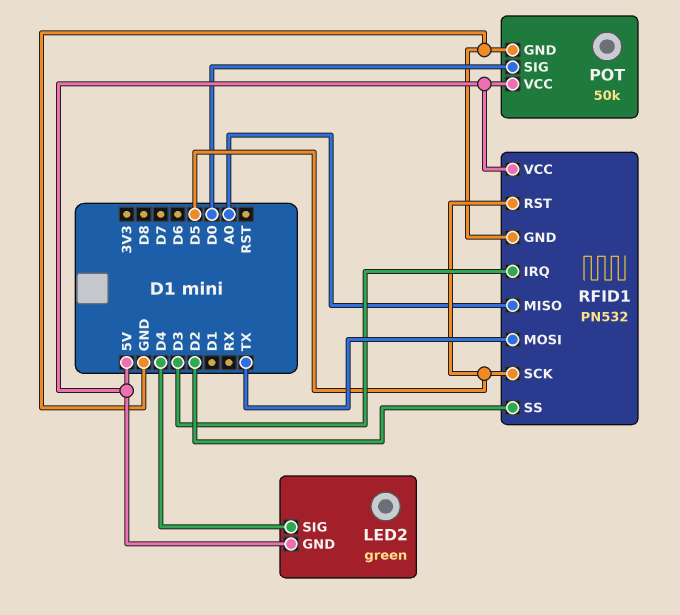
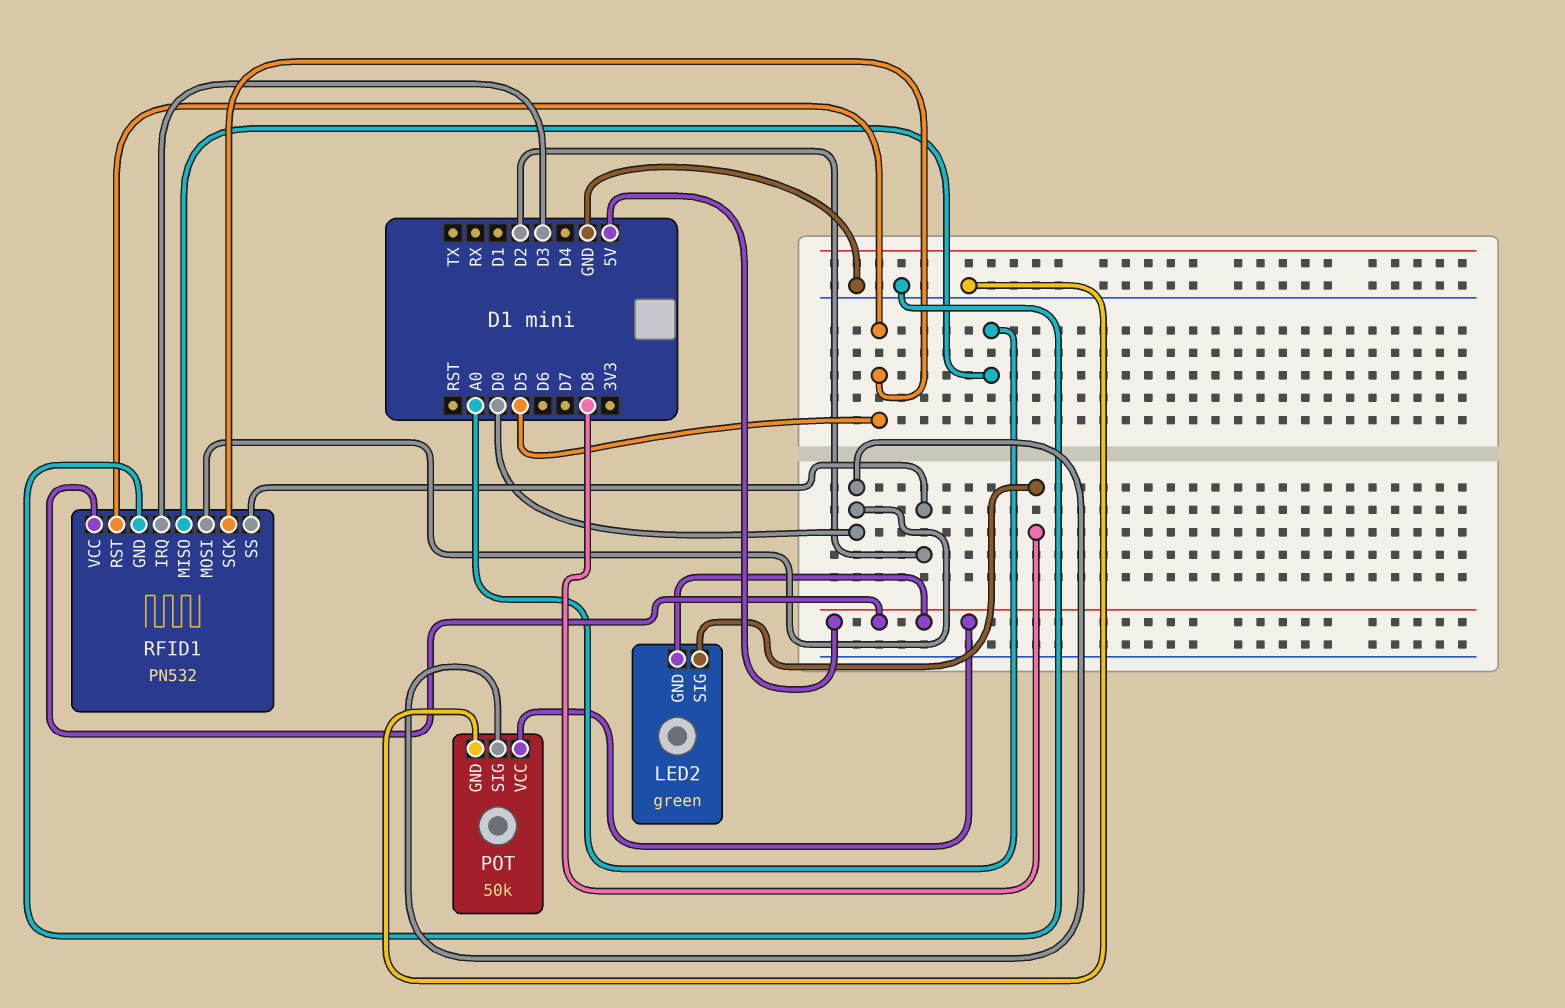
LED2 pin SIG: D4 -> D8
RFID1 pin MOSI: TX -> D0

